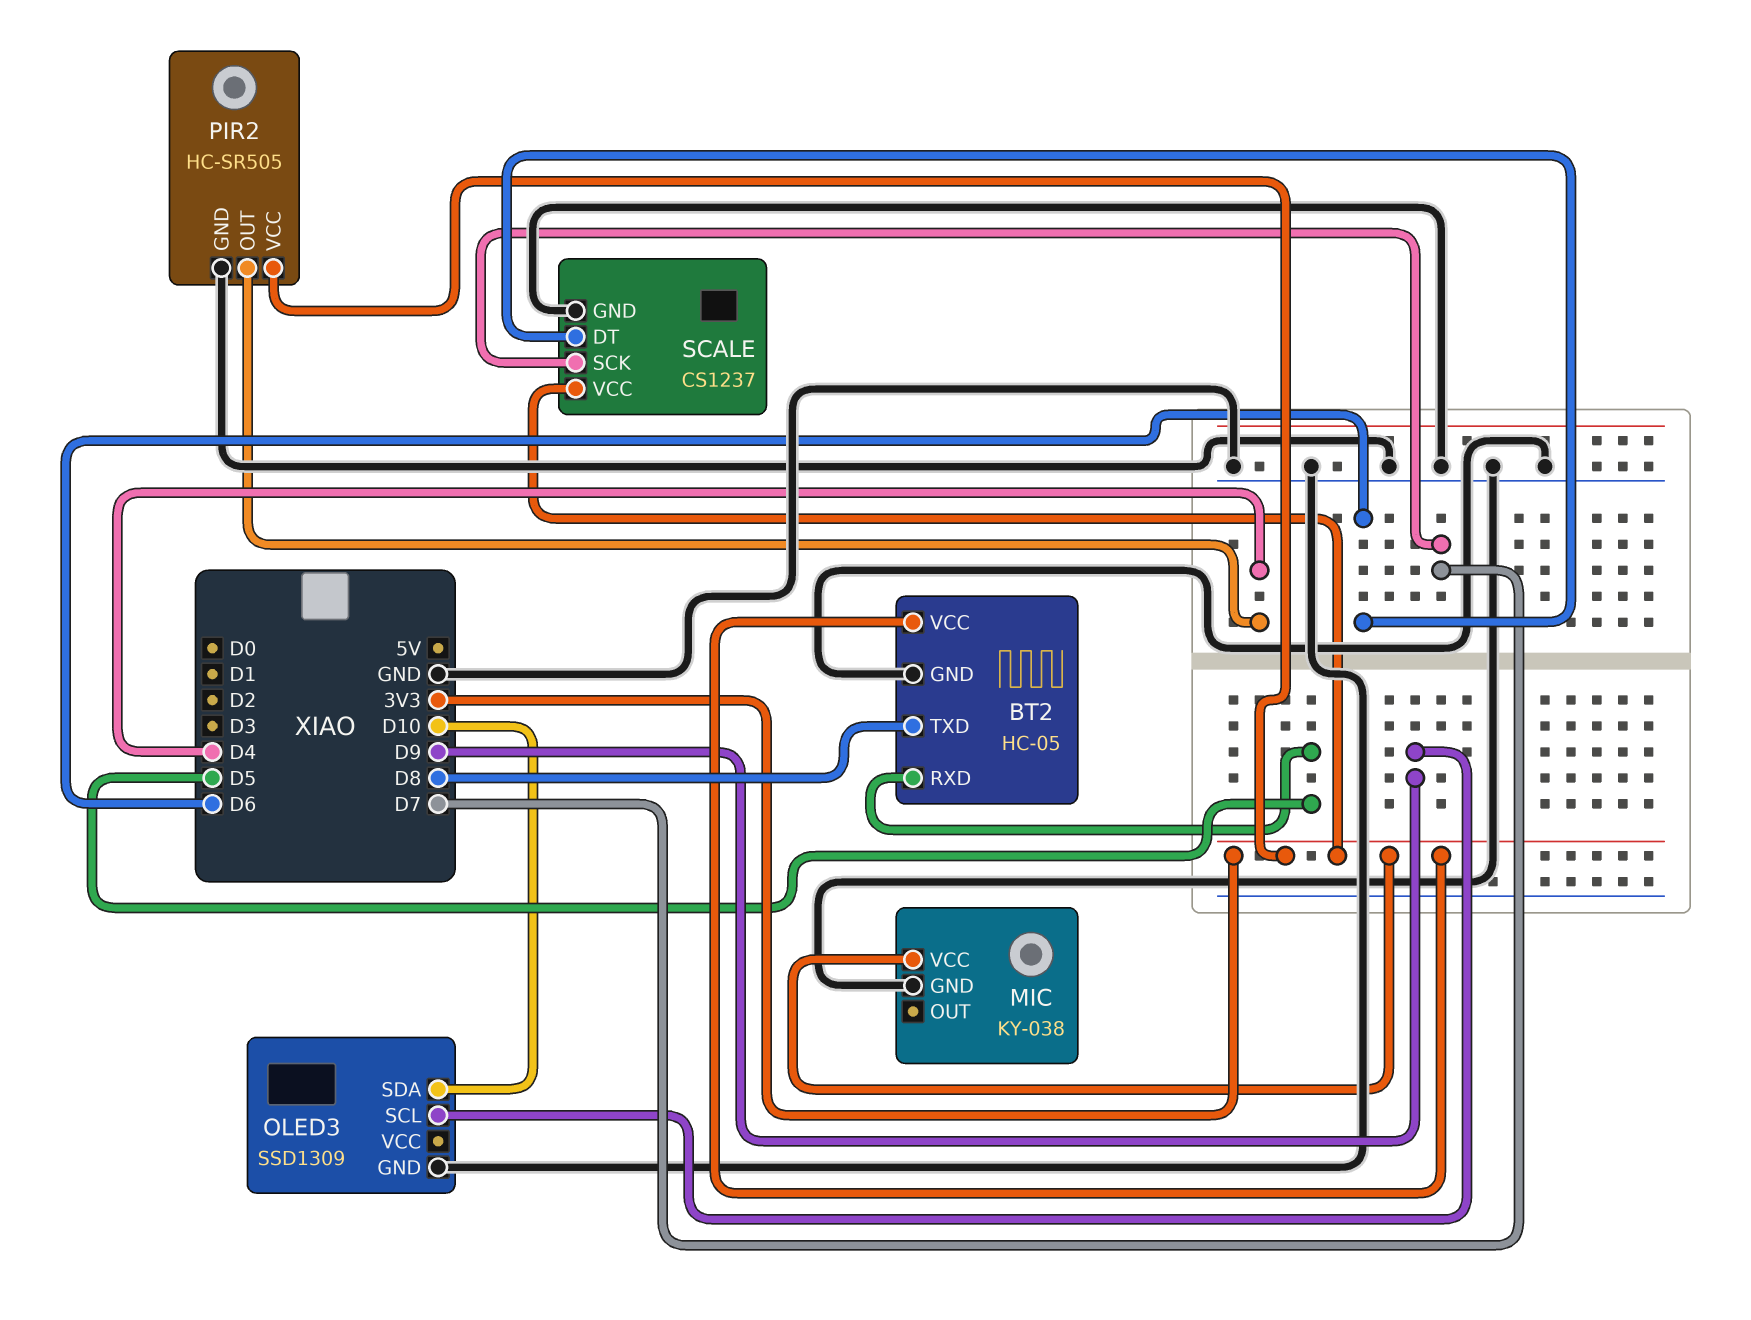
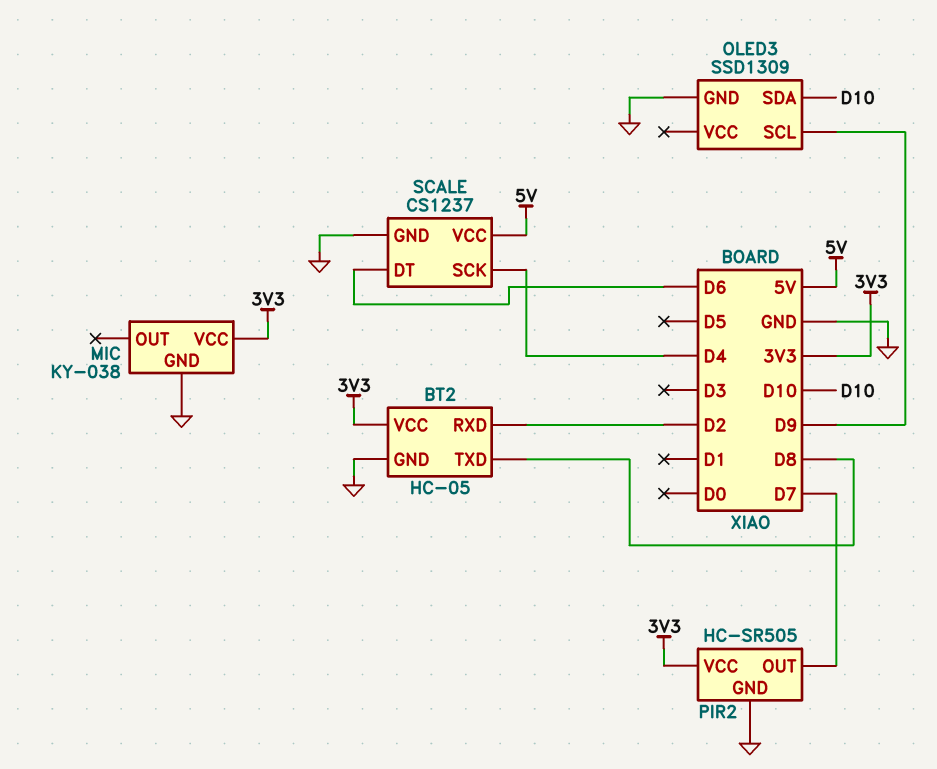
BT2 pin RXD: D5 -> D2
PIR2 pin OUT: D4 -> D7
SCALE pin SCK: D7 -> D4
SCALE pin VCC: 3V3 -> 5V

